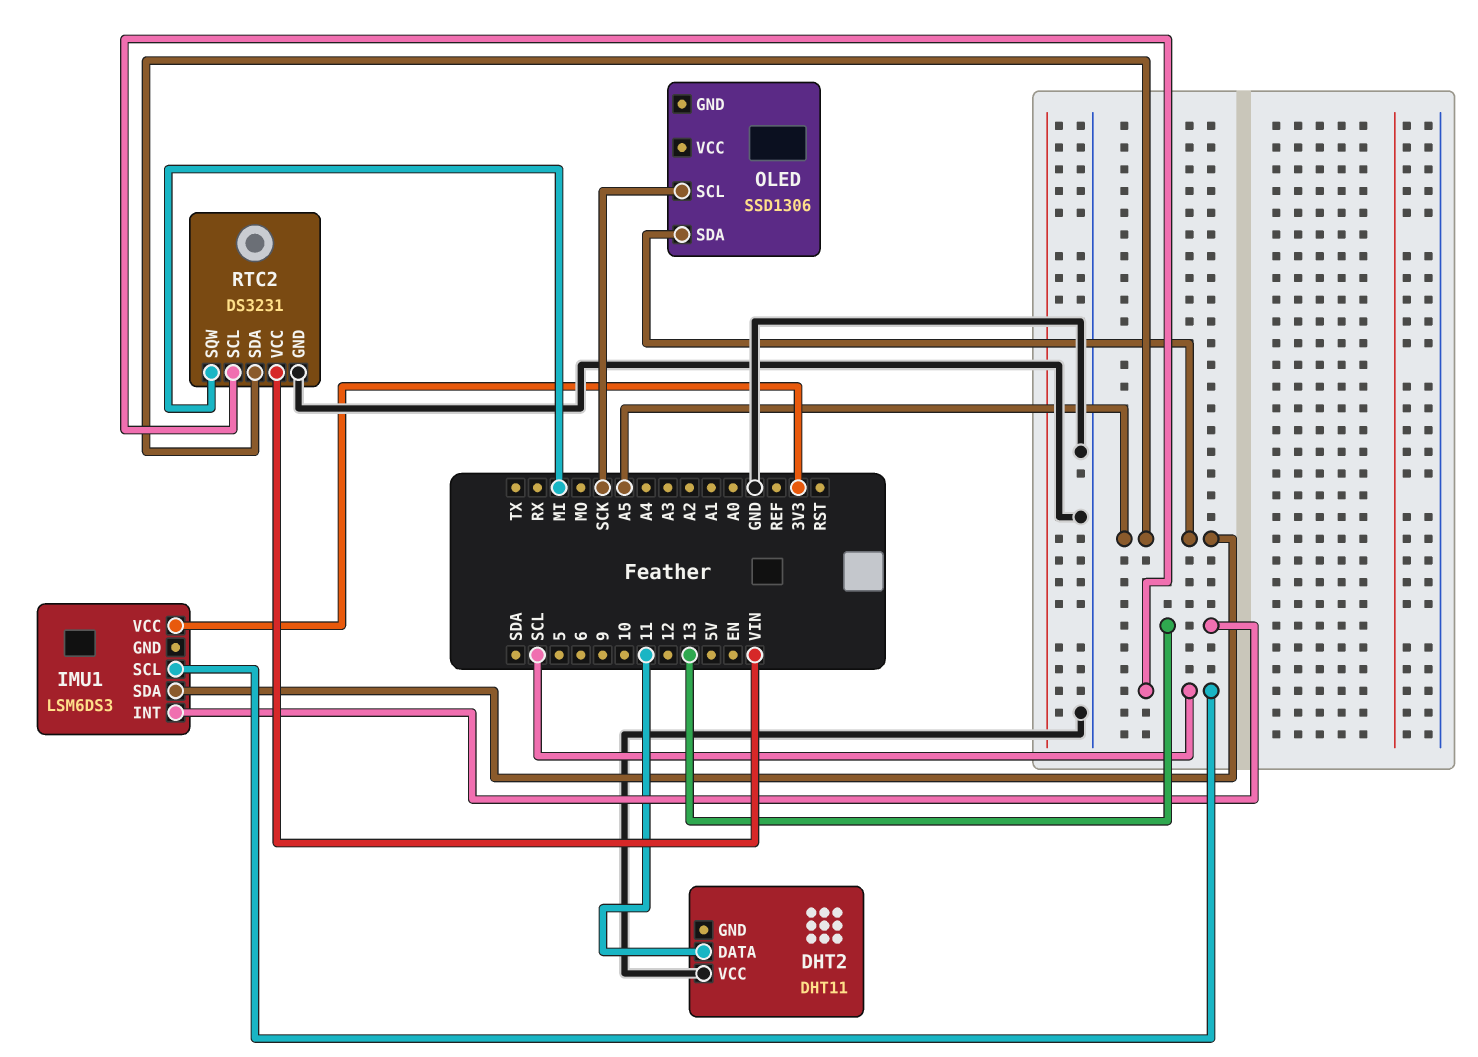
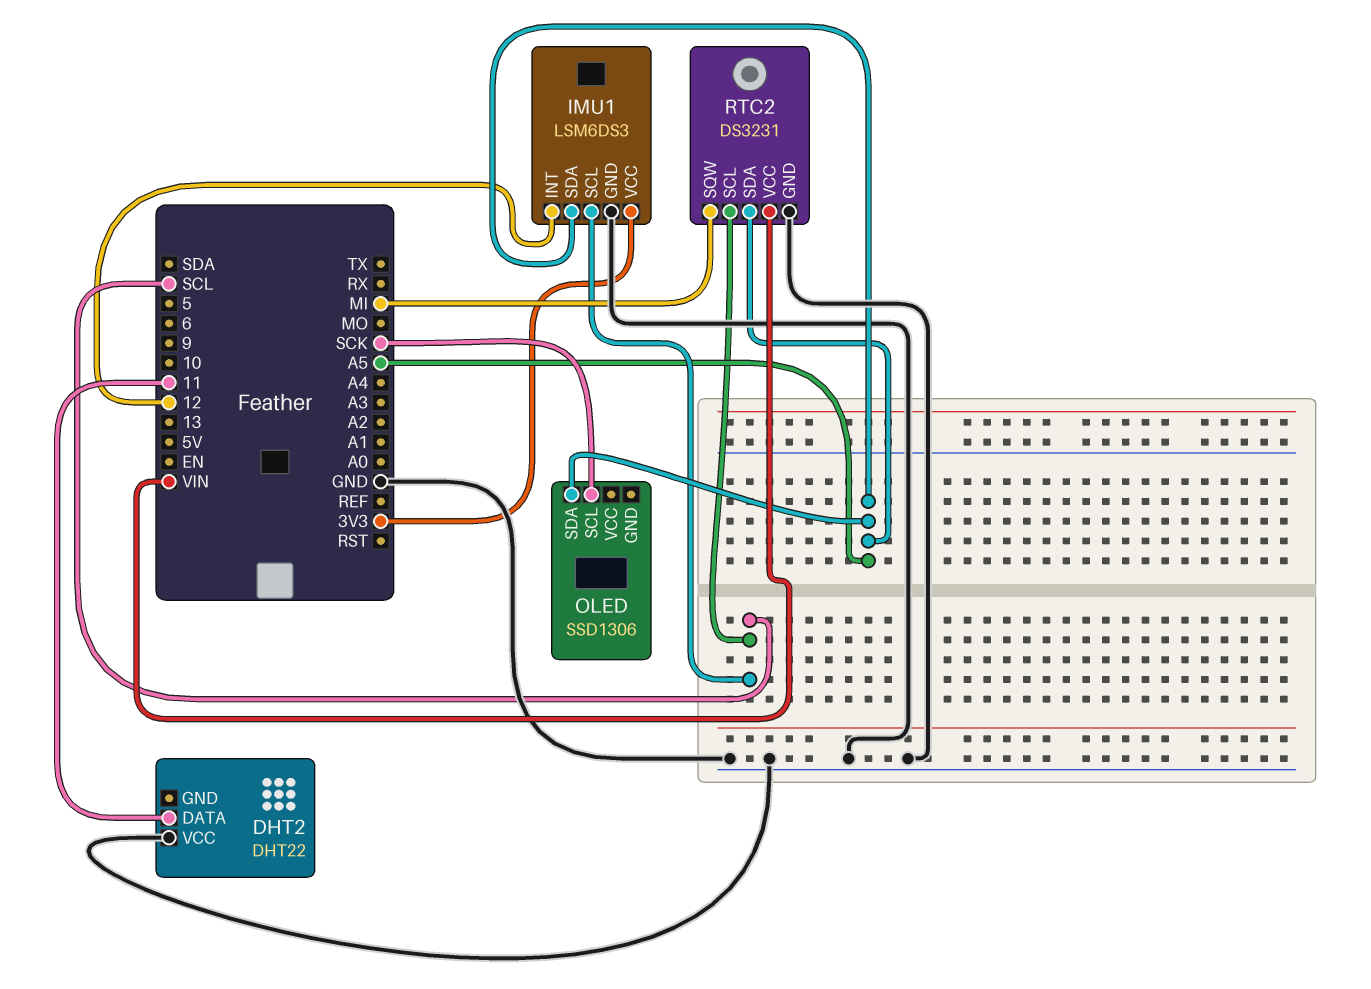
DHT2: DHT11 -> DHT22
IMU1 pin GND: none -> GND
IMU1 pin INT: 13 -> 12

